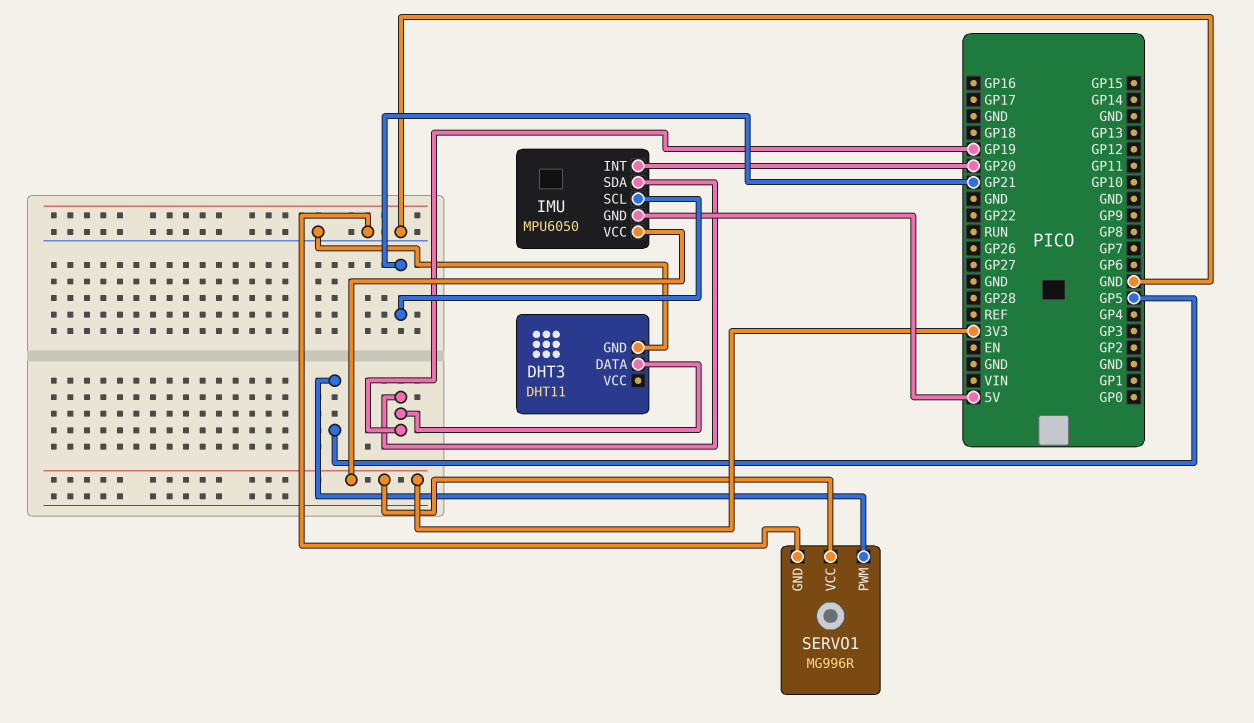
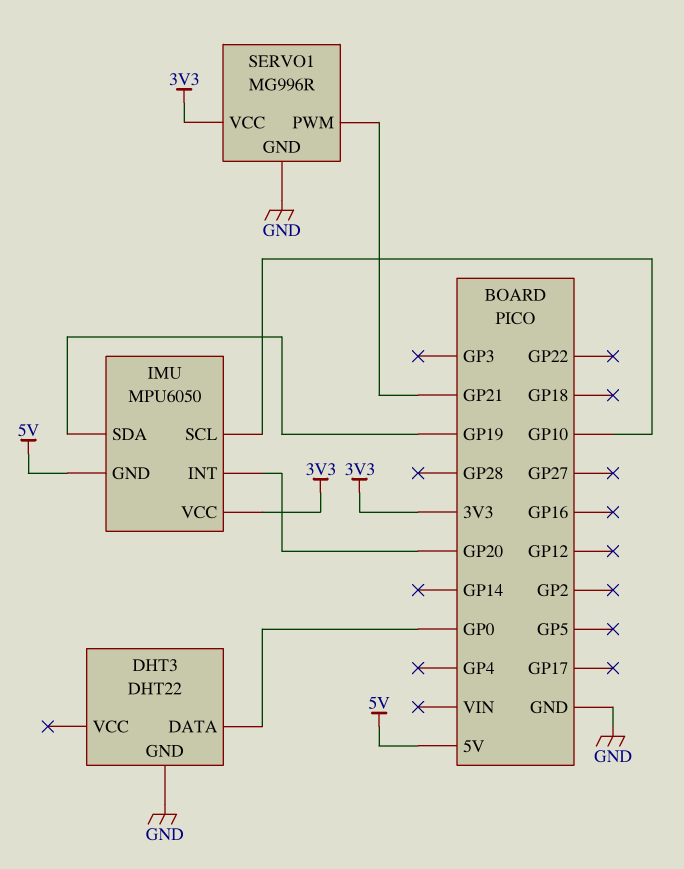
DHT3: DHT11 -> DHT22
DHT3 pin DATA: GP19 -> GP0
IMU pin SCL: GP21 -> GP10
SERVO1 pin PWM: GP5 -> GP21

